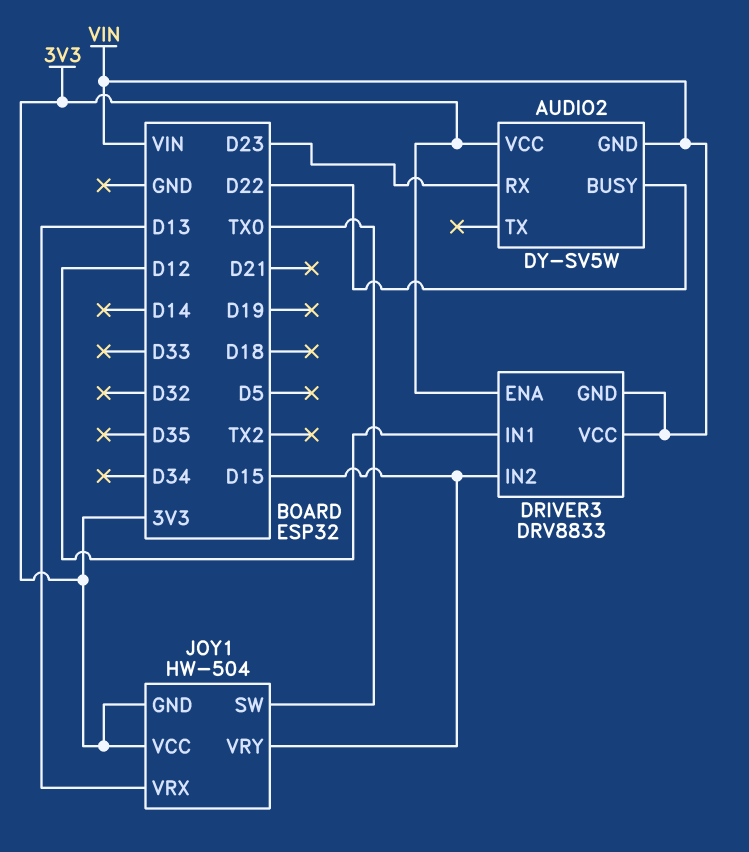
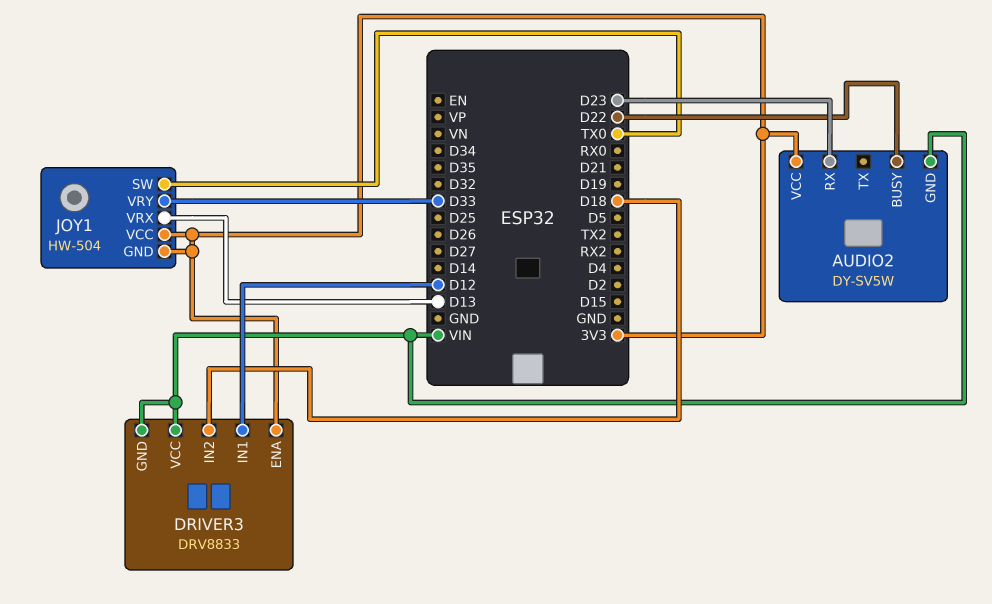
DRIVER3 pin IN2: D15 -> D18
JOY1 pin VRY: D15 -> D33

